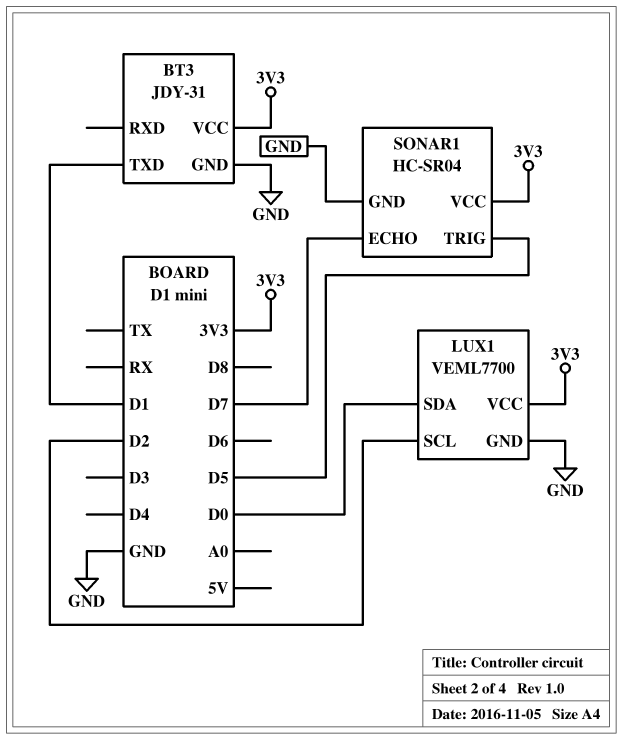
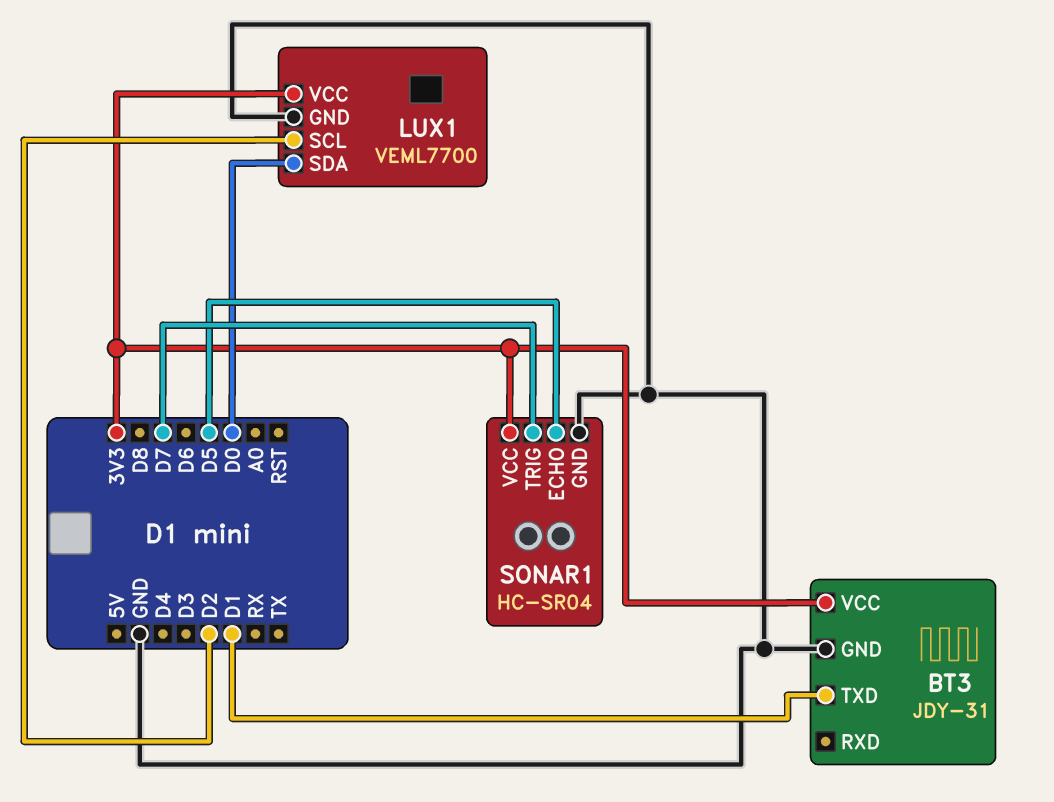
SONAR1 pin ECHO: D7 -> D5
SONAR1 pin TRIG: D5 -> D7

